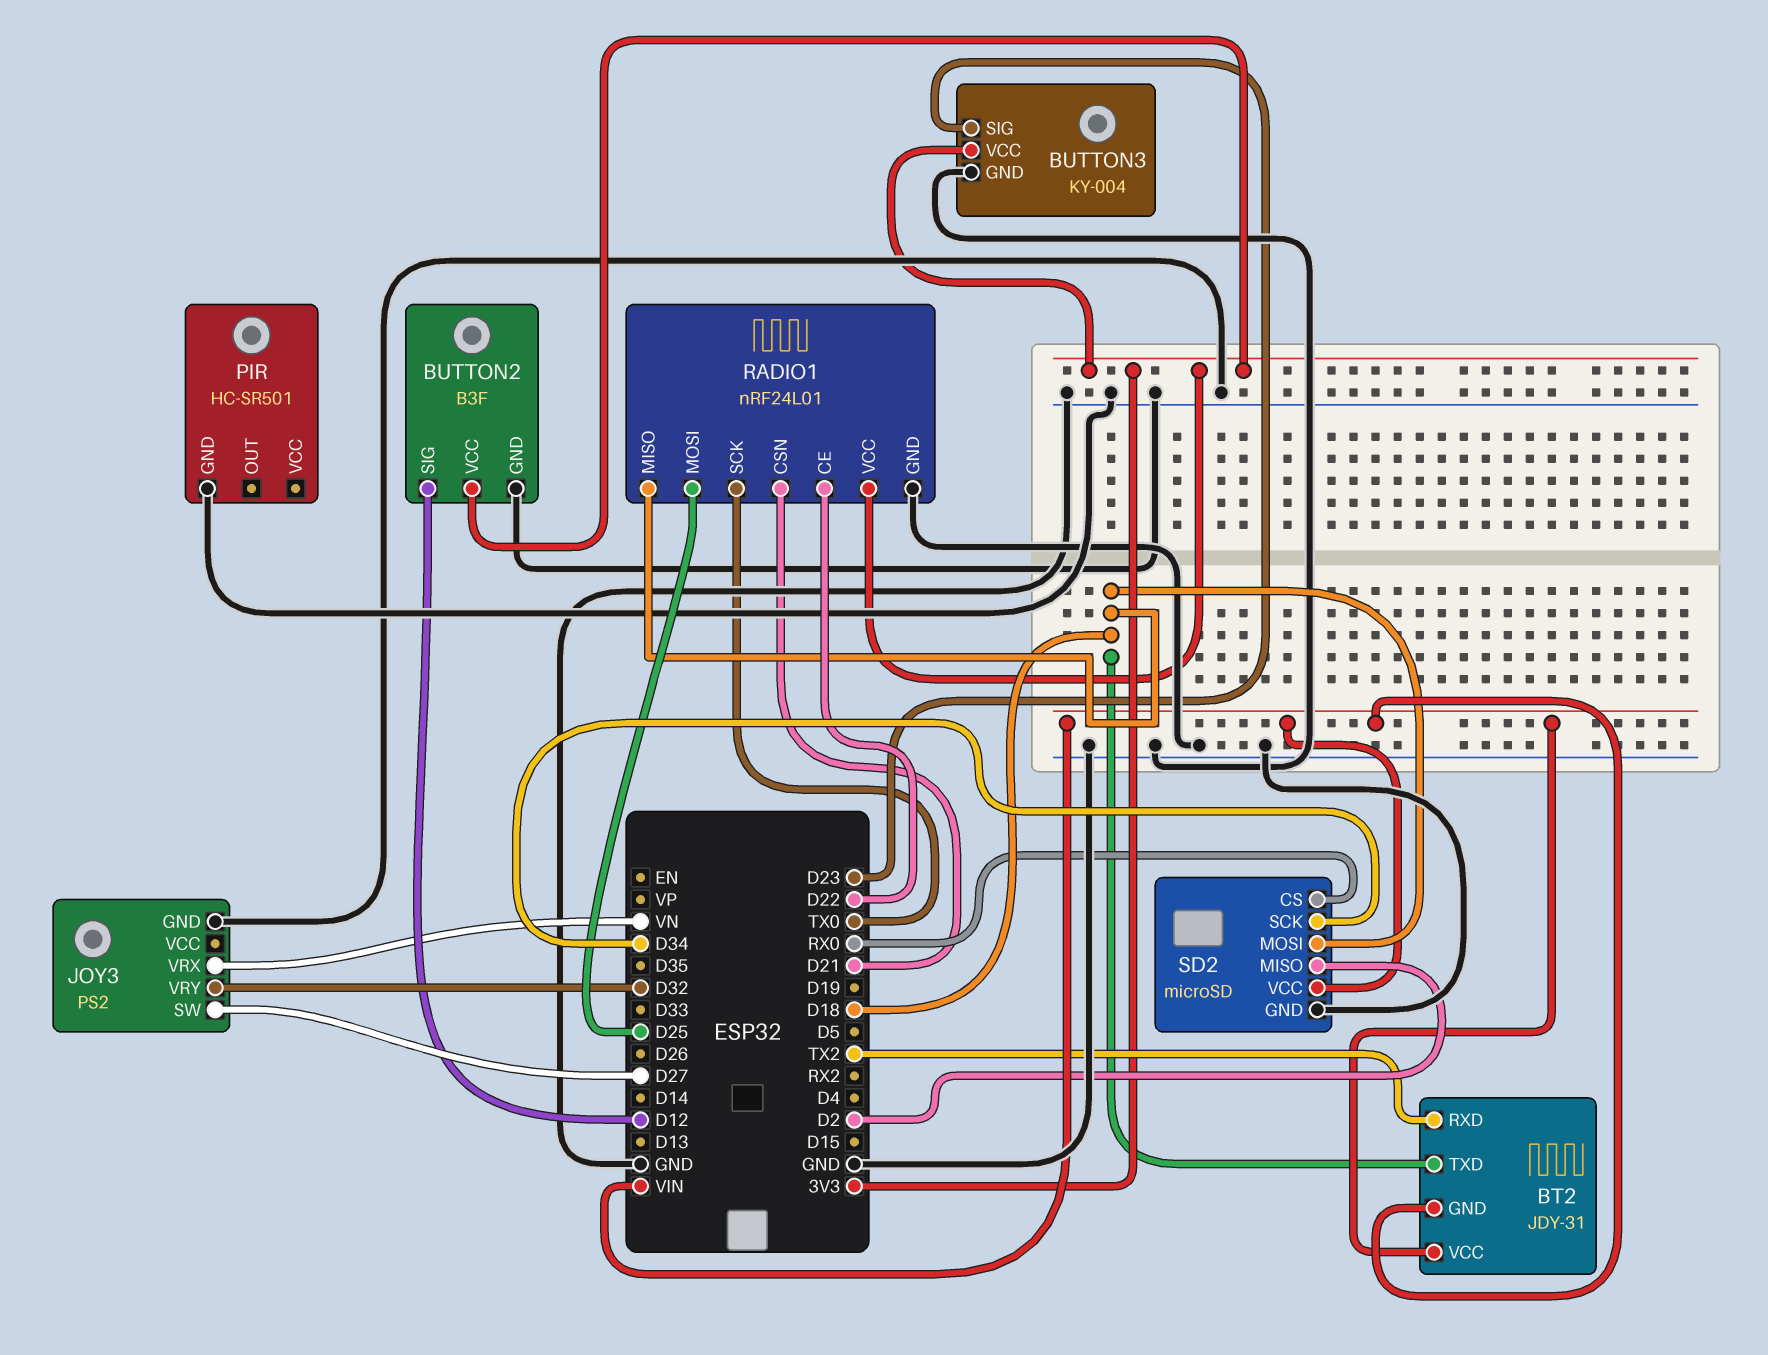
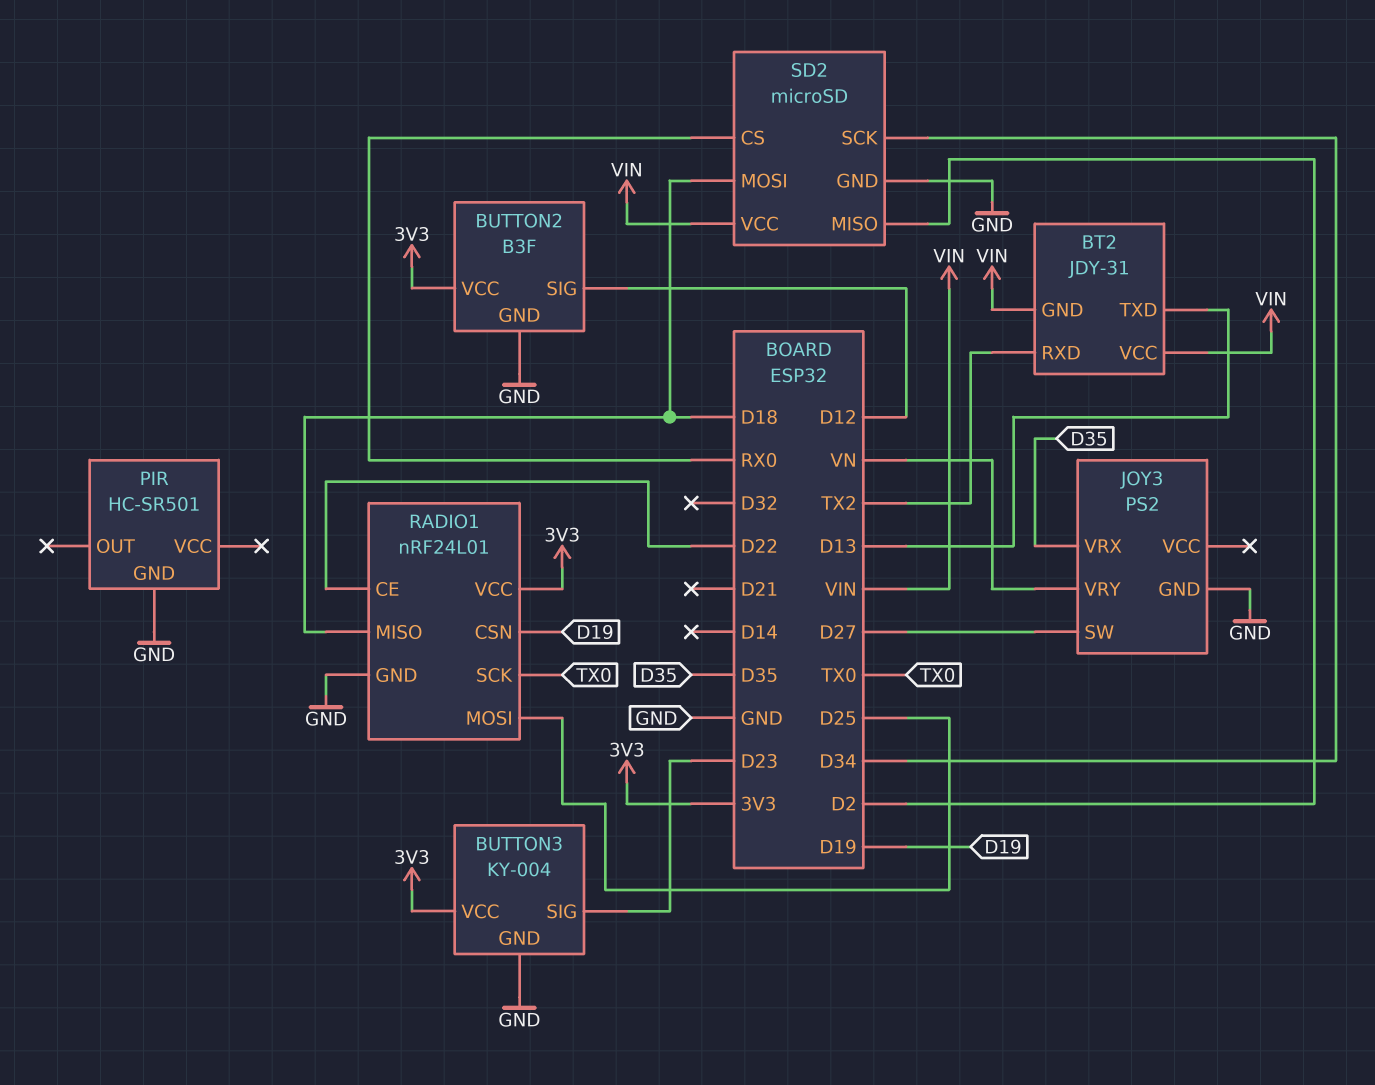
BT2 pin TXD: D18 -> D13
JOY3 pin VRX: VN -> D35
JOY3 pin VRY: D32 -> VN
RADIO1 pin CSN: D21 -> D19

